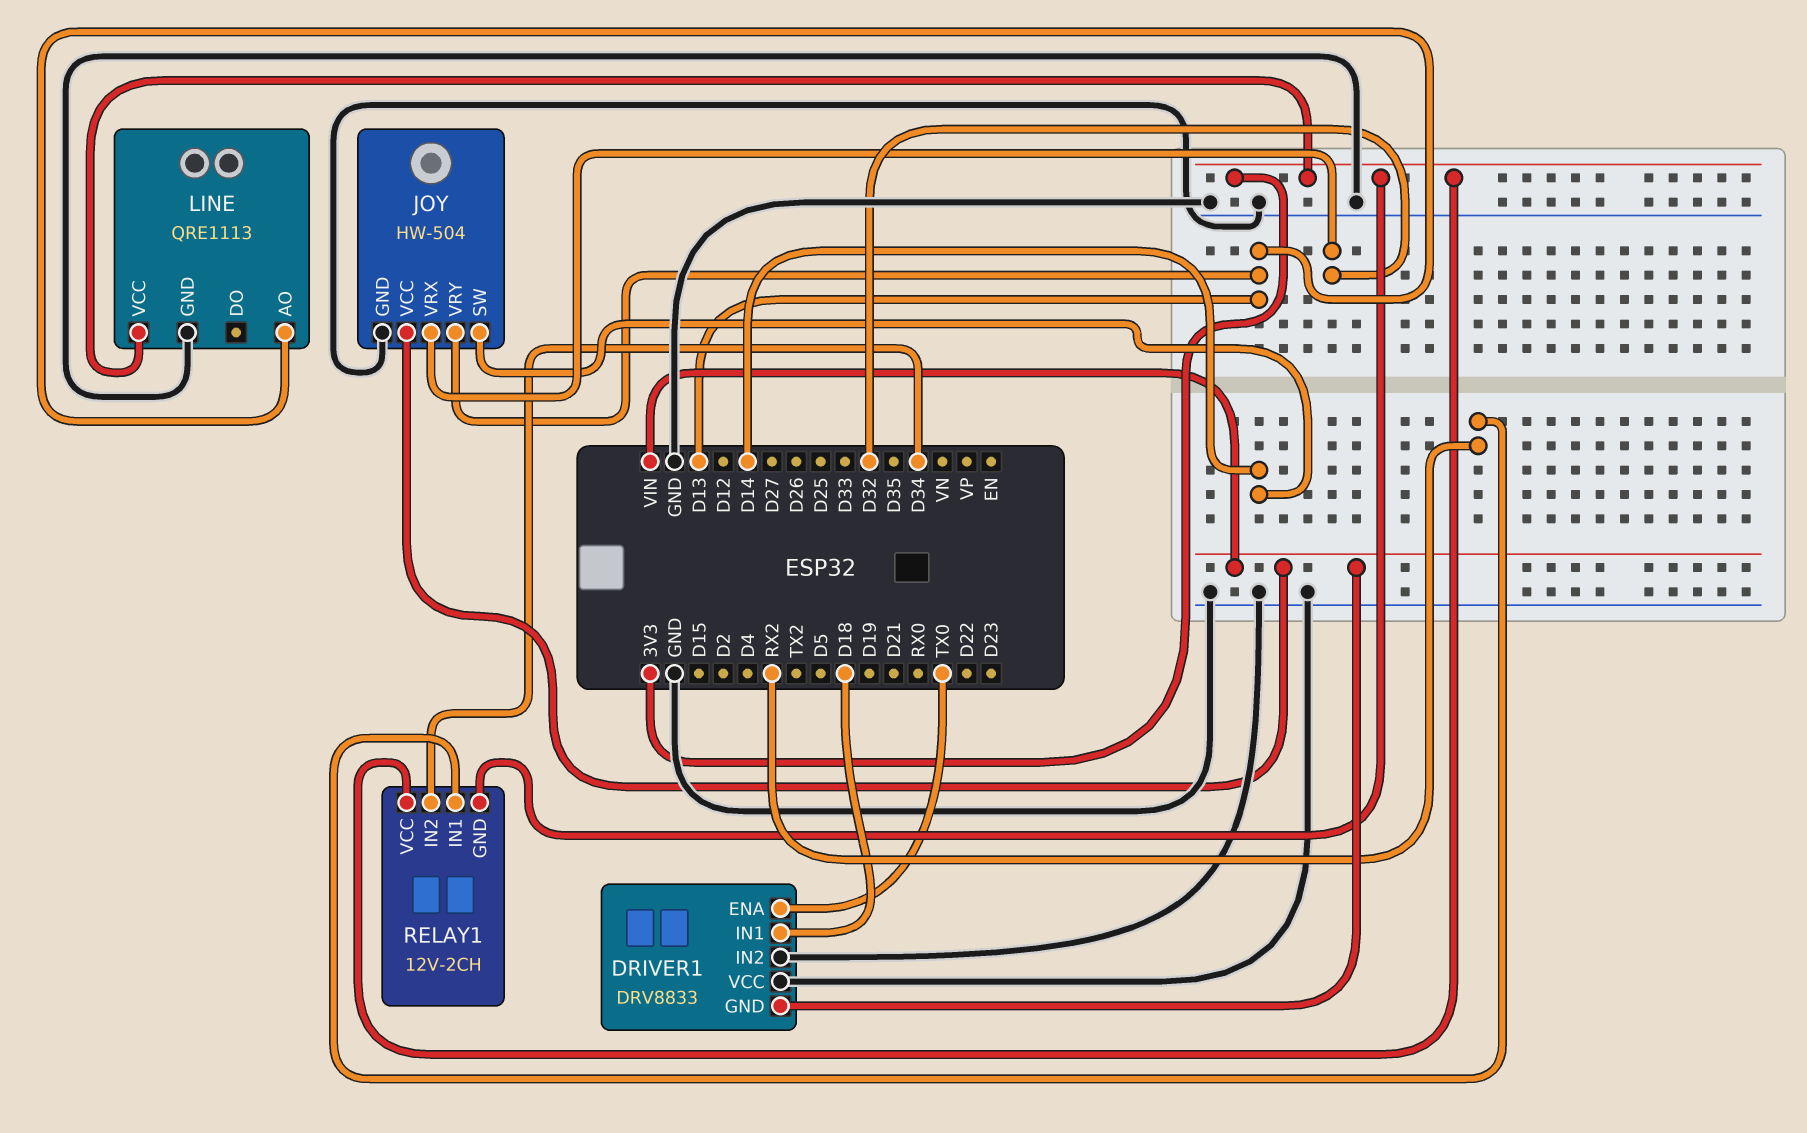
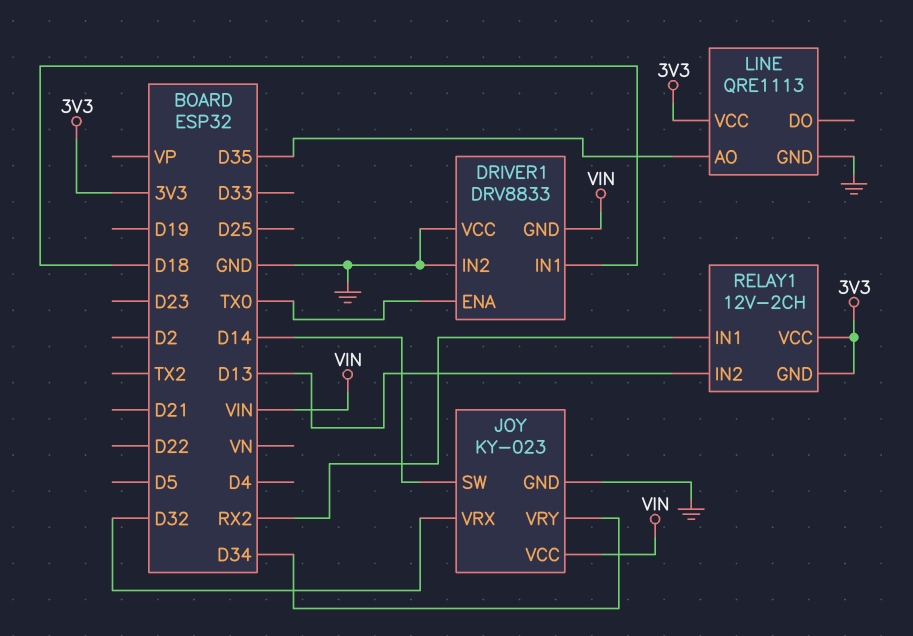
JOY: HW-504 -> KY-023
JOY pin VRY: D13 -> D34
LINE pin AO: D13 -> D35
RELAY1 pin IN2: D34 -> D13

